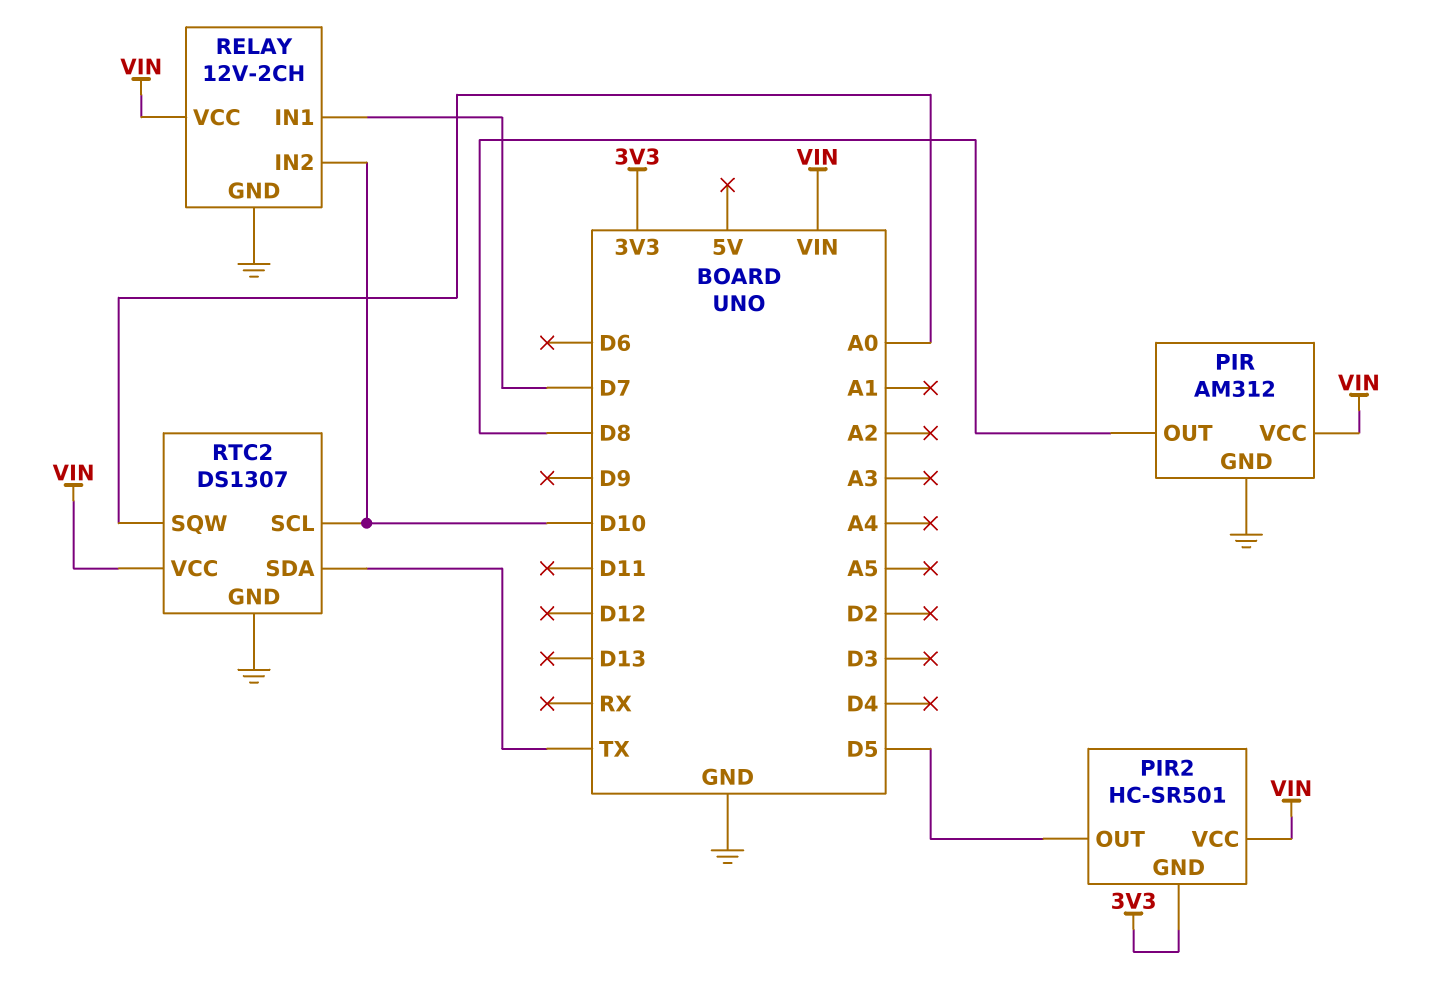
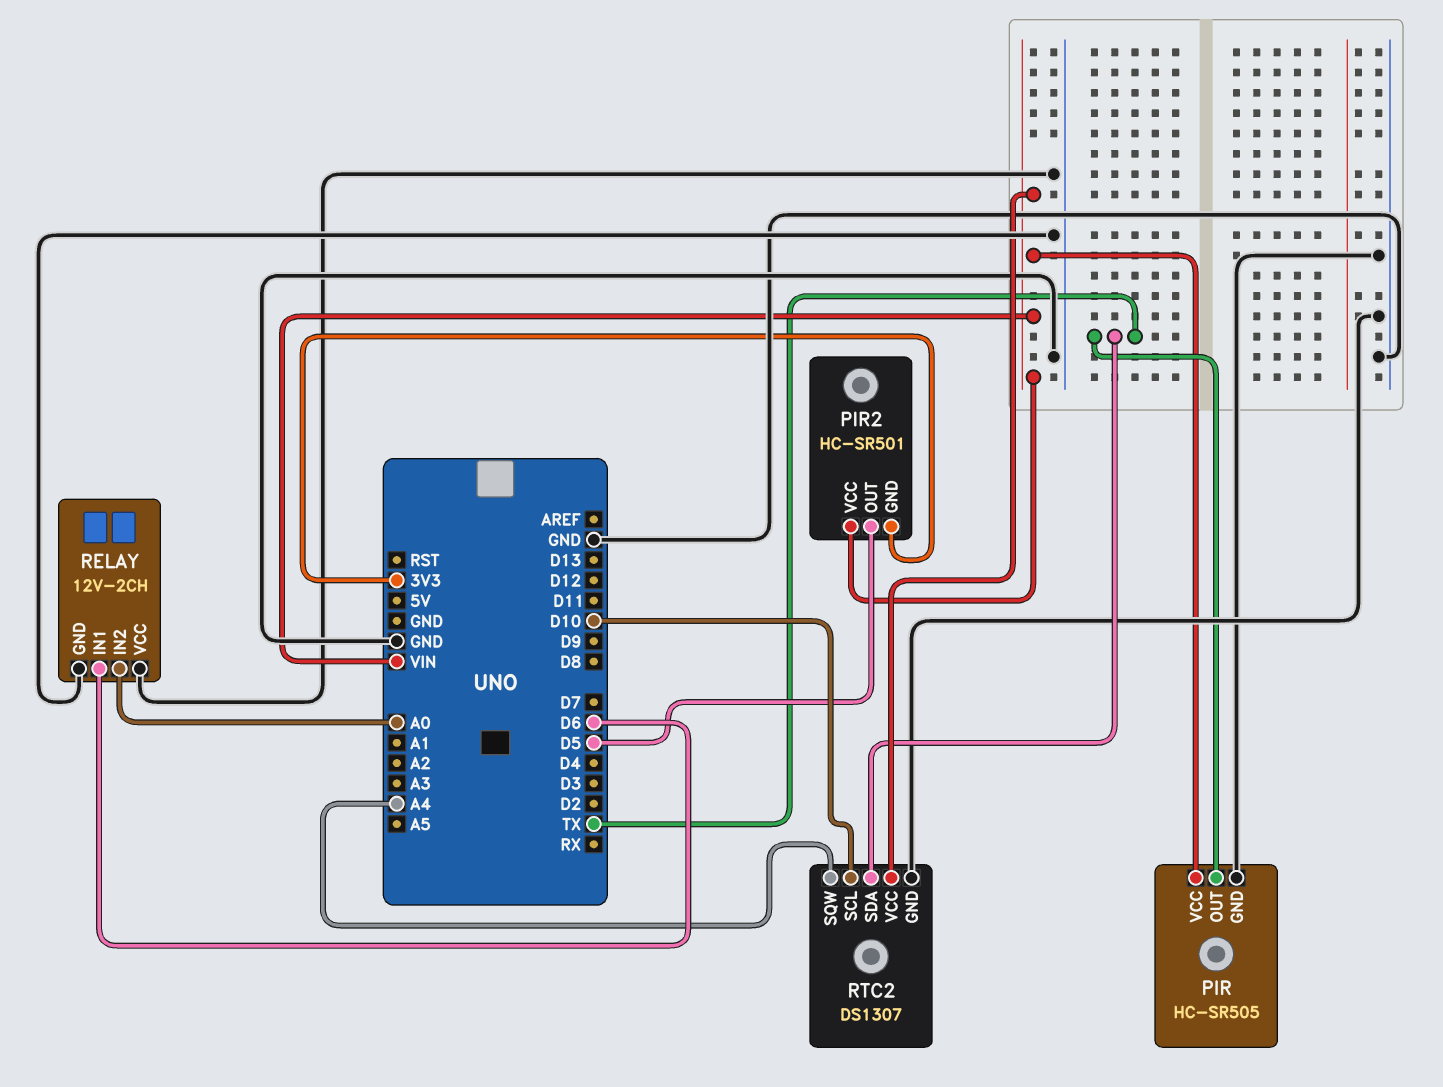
PIR: AM312 -> HC-SR505
PIR pin OUT: D8 -> TX
RELAY pin IN1: D7 -> D6
RELAY pin IN2: D10 -> A0
RELAY pin VCC: VIN -> GND
RTC2 pin SQW: A0 -> A4

